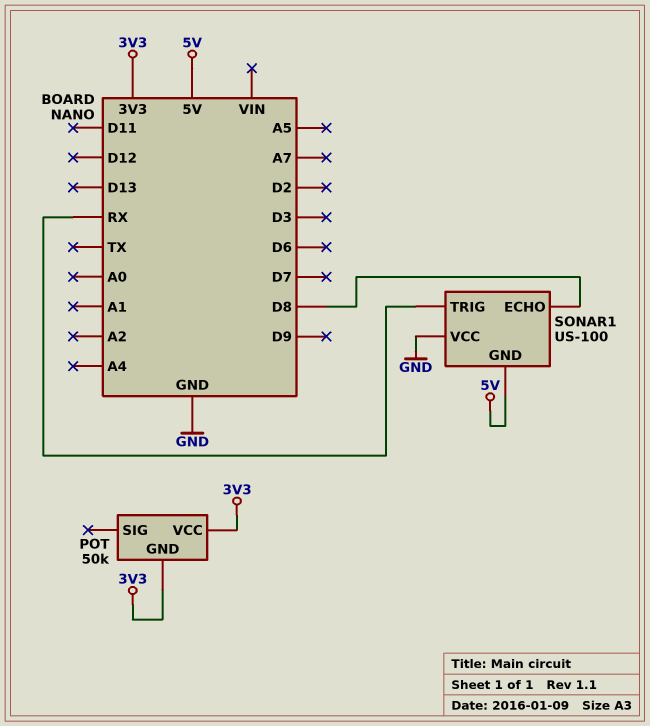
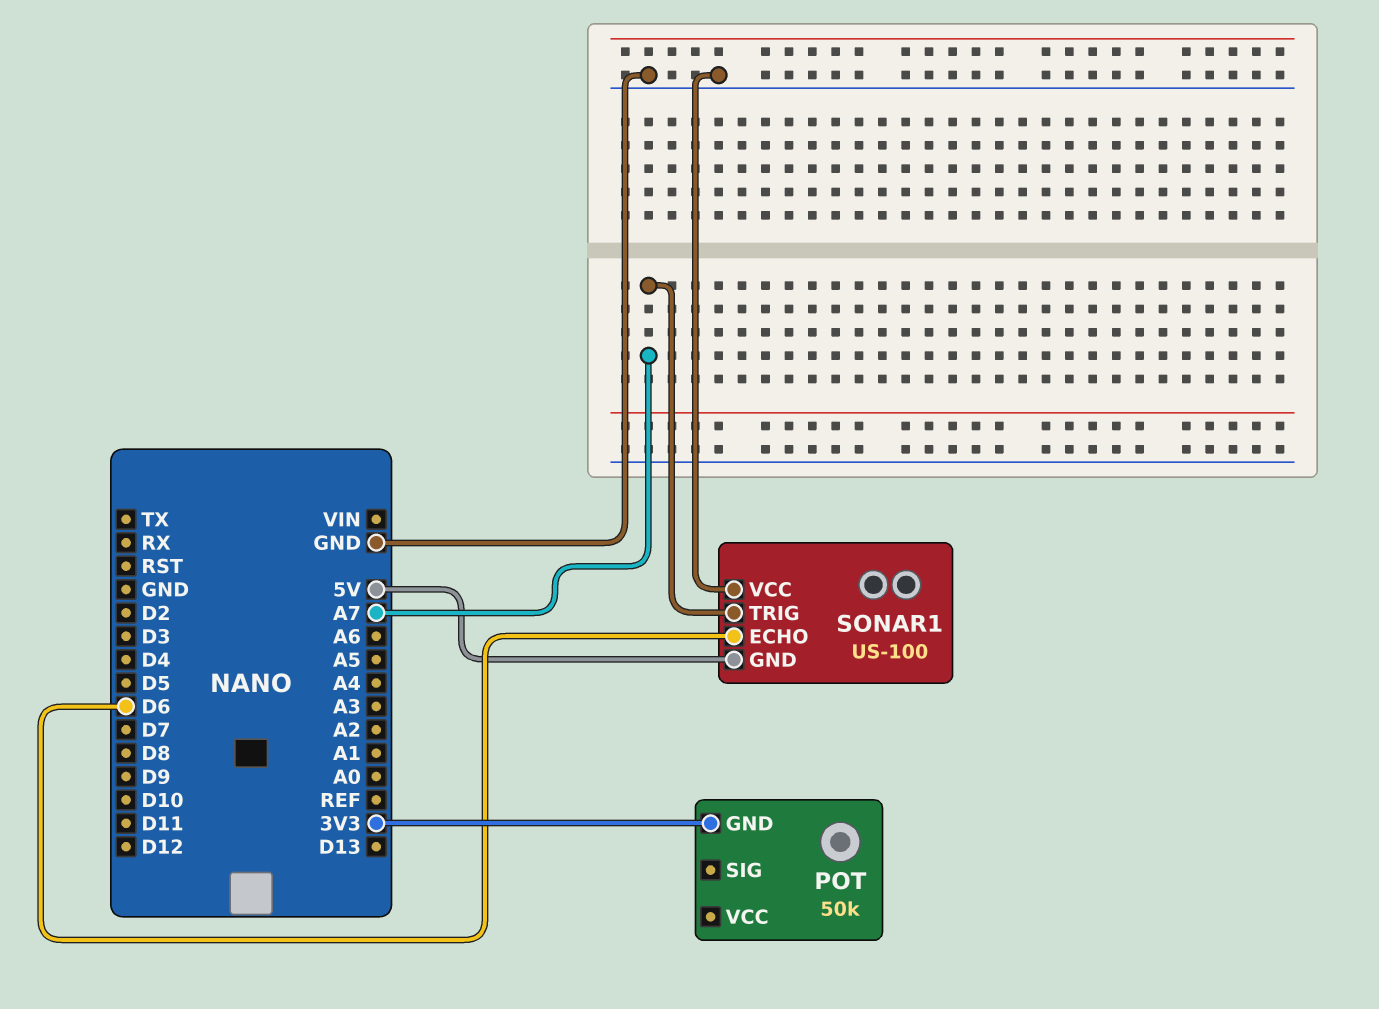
POT pin VCC: 3V3 -> none
SONAR1 pin ECHO: D8 -> D6
SONAR1 pin TRIG: RX -> A7

